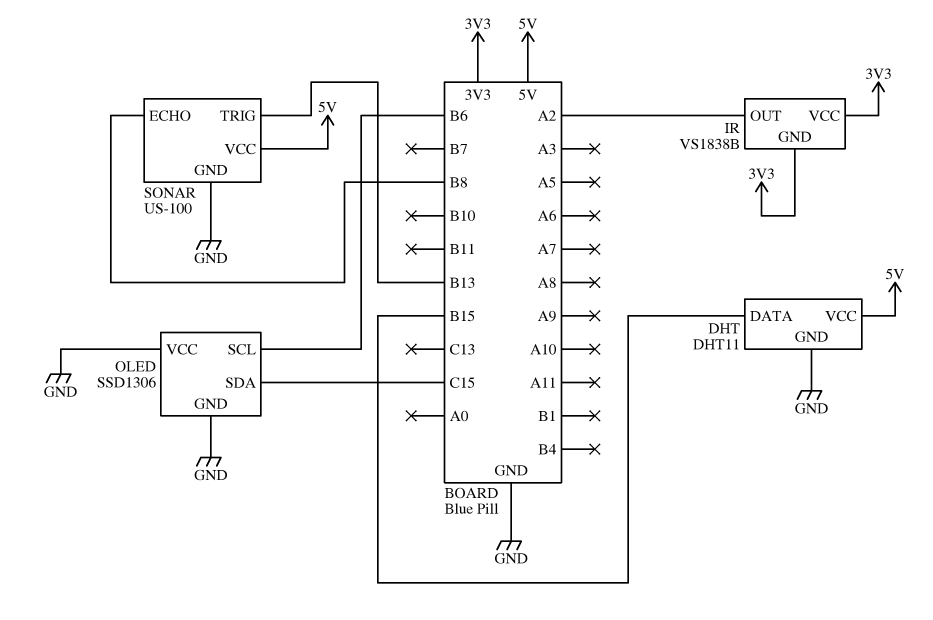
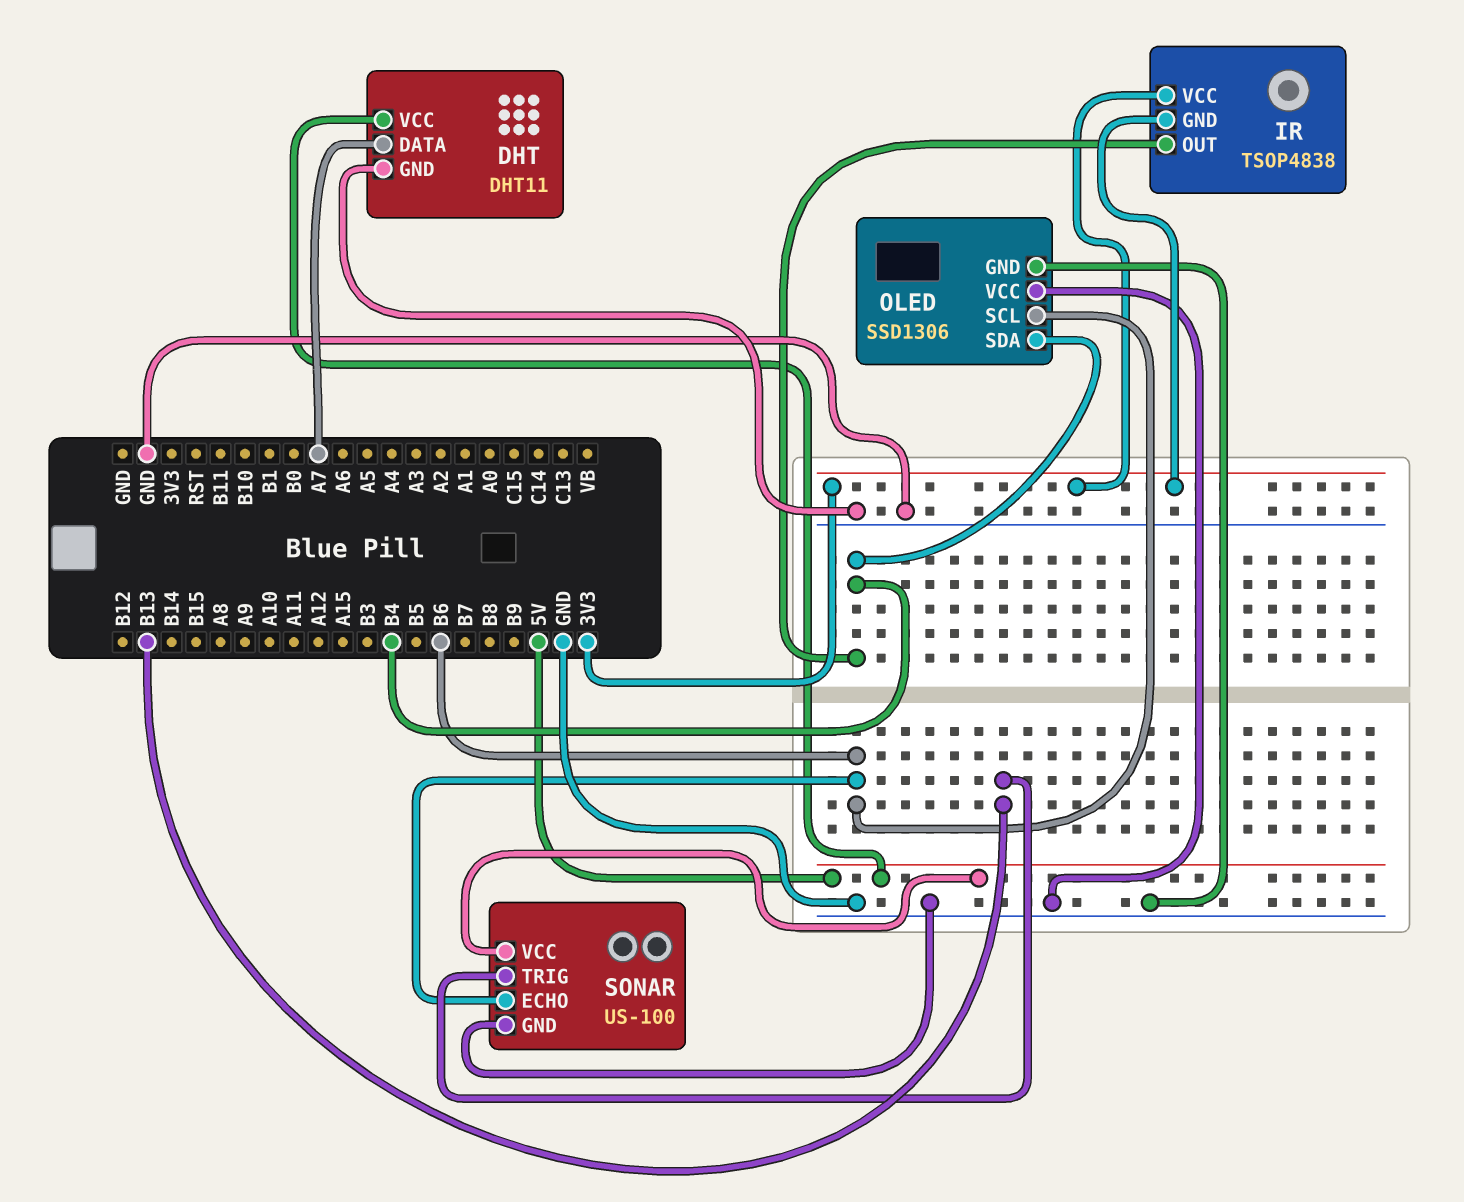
DHT pin DATA: B15 -> A7
IR: VS1838B -> TSOP4838
IR pin OUT: A2 -> B4
OLED pin SDA: C15 -> B4
SONAR pin ECHO: B8 -> B6

